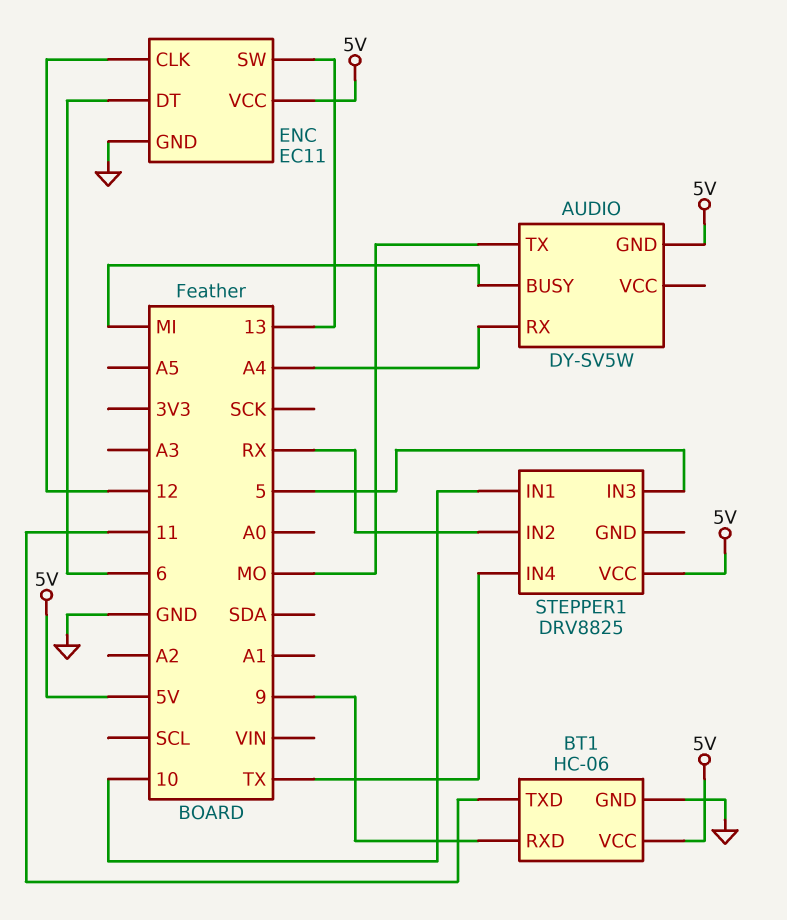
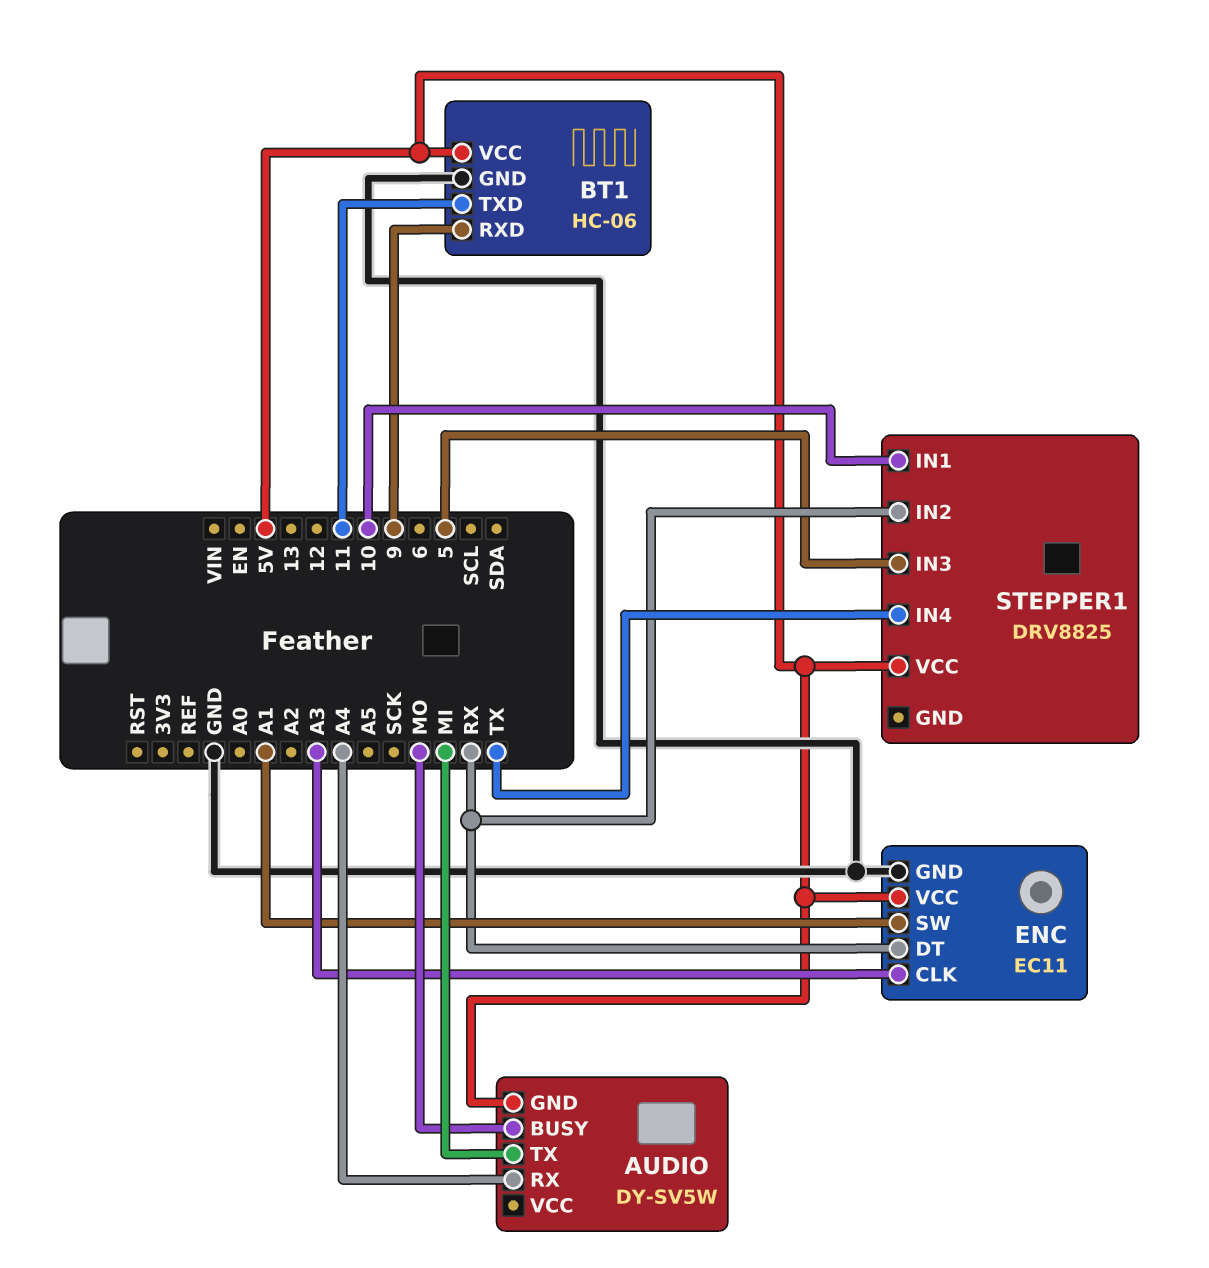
AUDIO pin BUSY: MI -> MO
AUDIO pin TX: MO -> MI
ENC pin CLK: 12 -> A3
ENC pin DT: 6 -> RX
ENC pin SW: 13 -> A1

